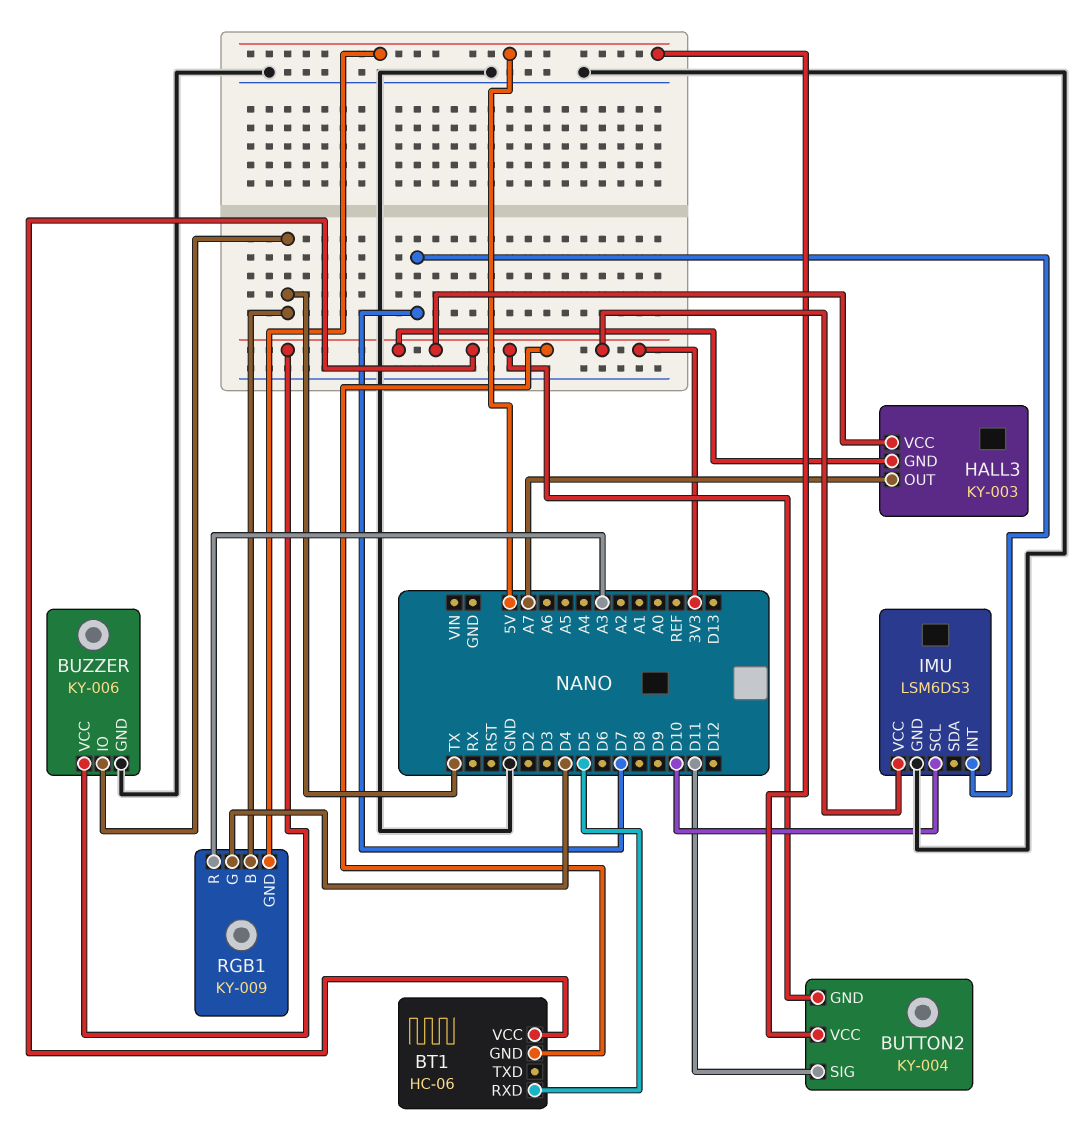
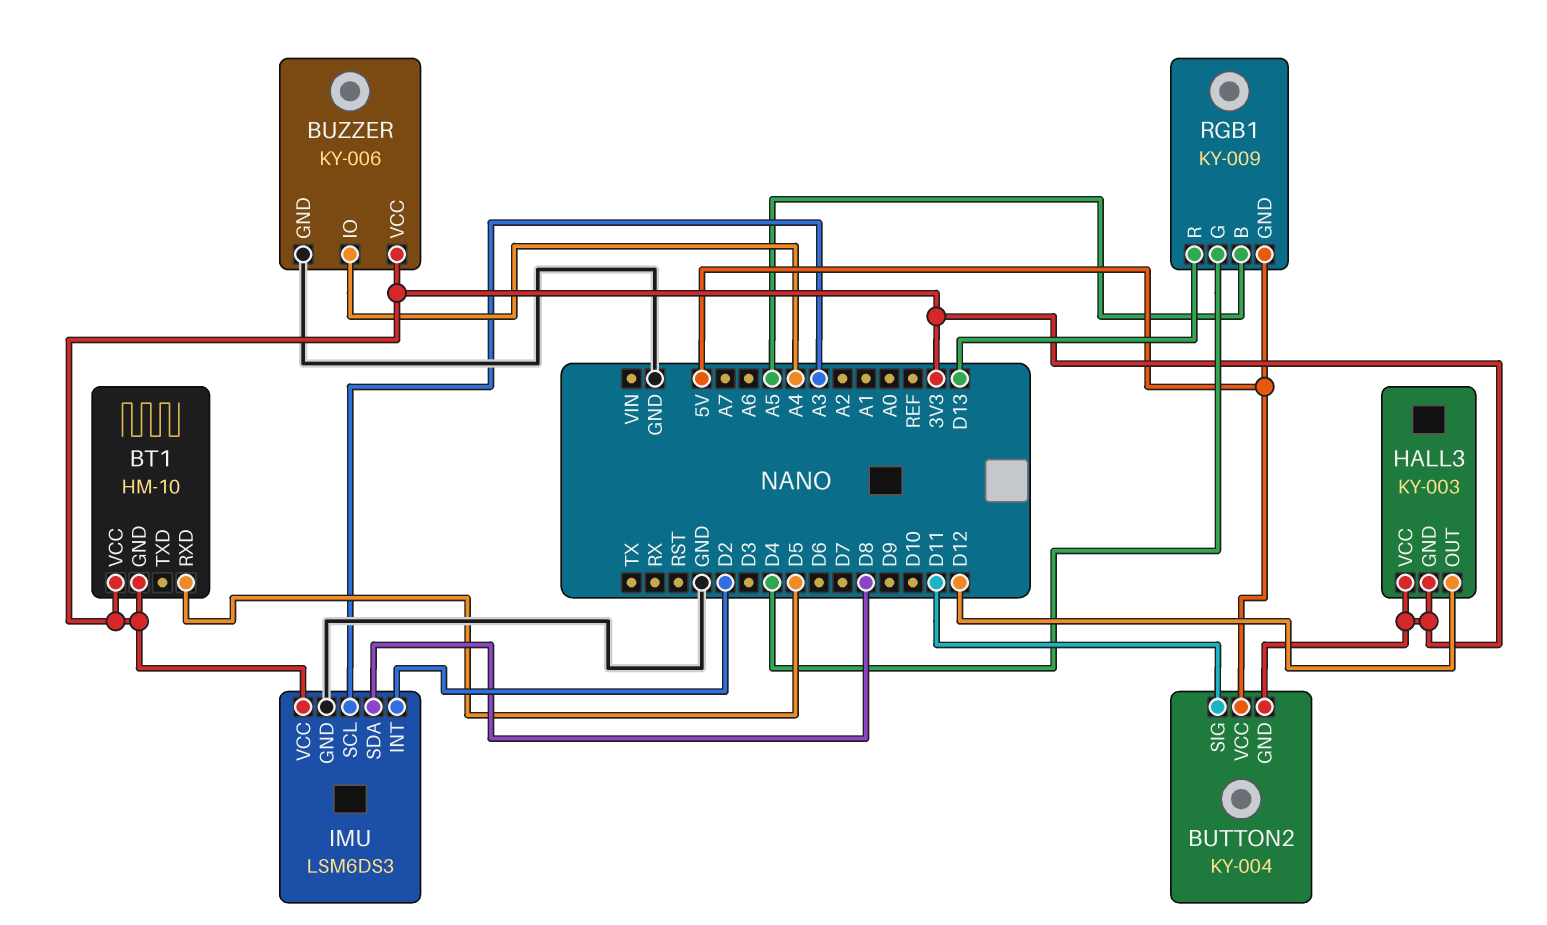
BT1: HC-06 -> HM-10
BUZZER pin IO: TX -> A4
HALL3 pin OUT: A7 -> D12
IMU pin INT: D7 -> D2
IMU pin SCL: D10 -> A3
IMU pin SDA: none -> D8
RGB1 pin B: TX -> A5
RGB1 pin R: A3 -> D13

